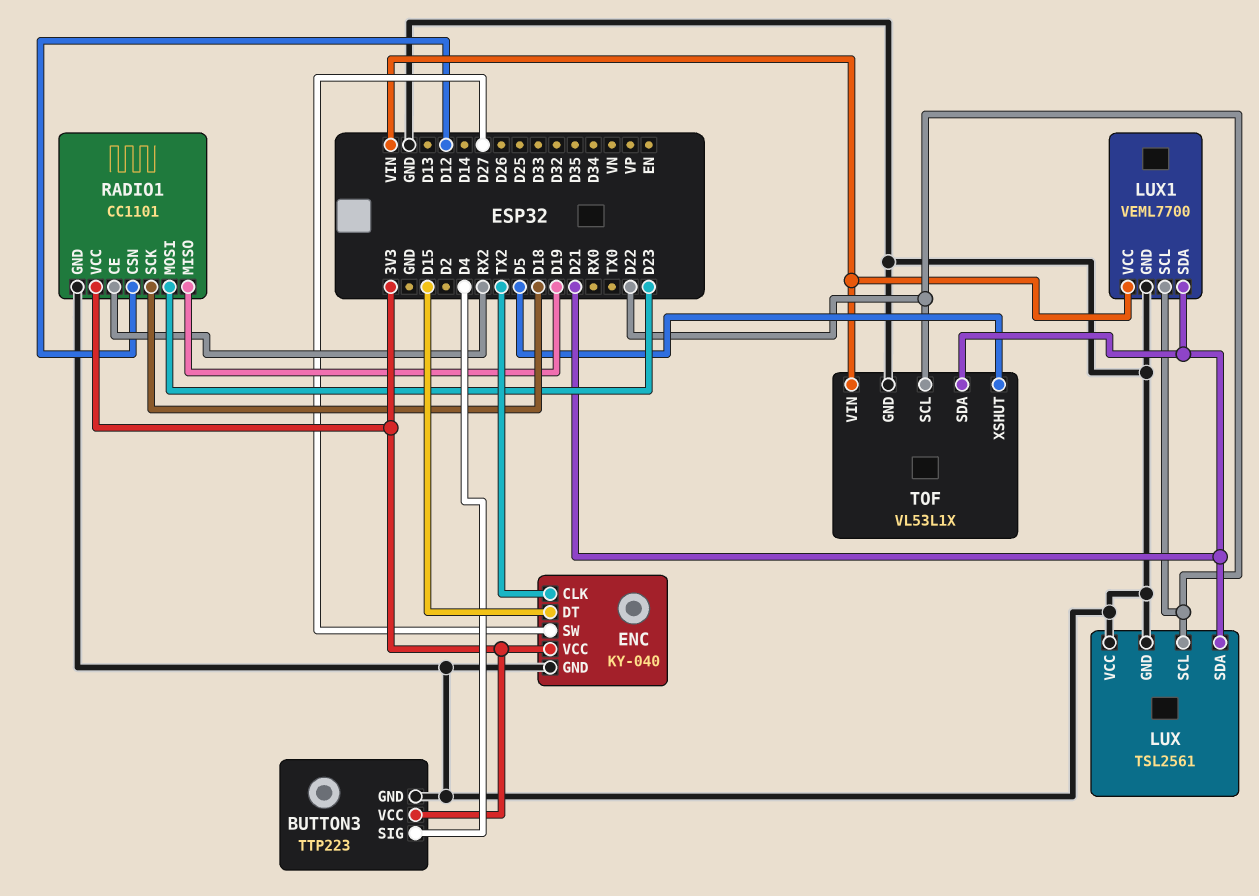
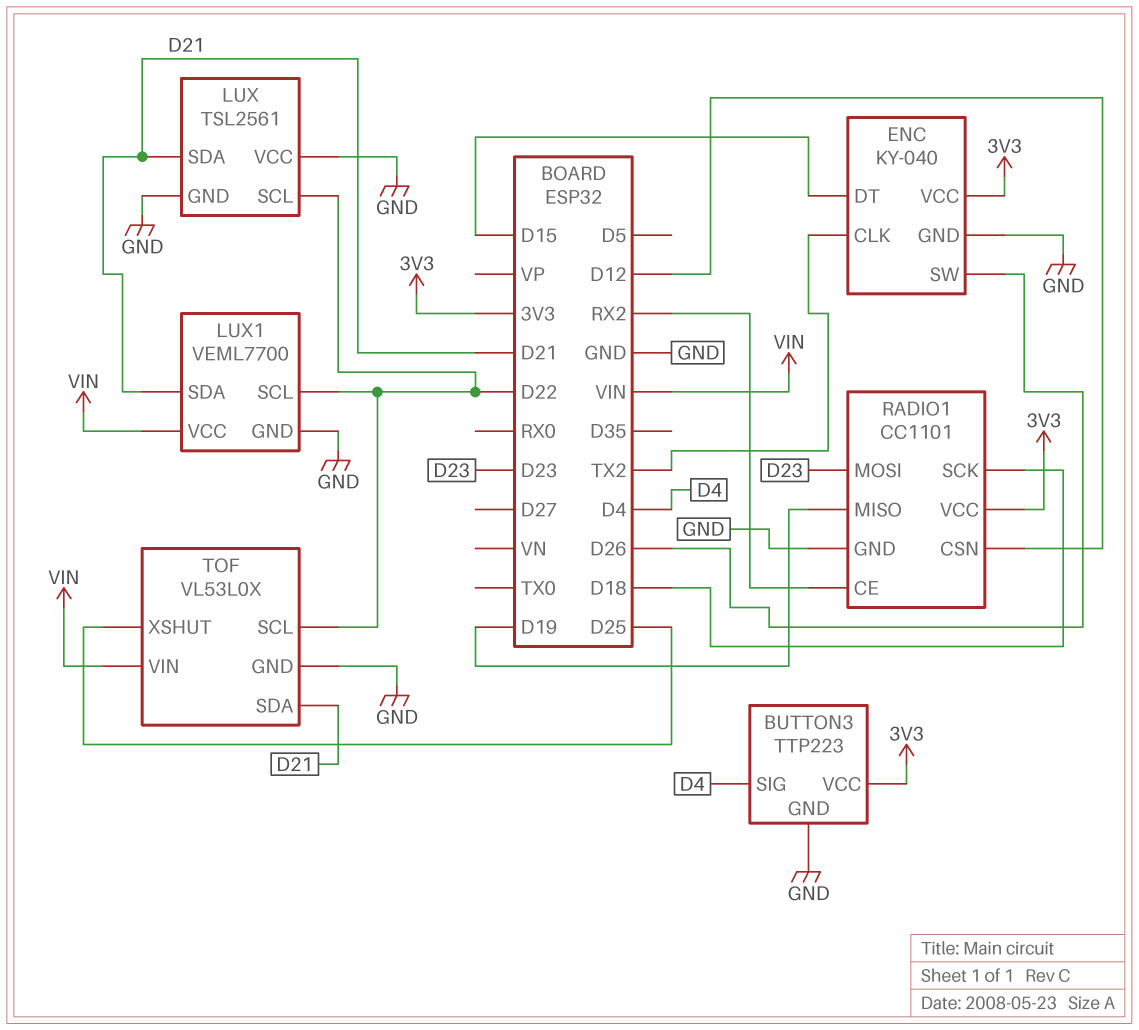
ENC pin SW: D27 -> D26
TOF: VL53L1X -> VL53L0X
TOF pin XSHUT: D5 -> D25

